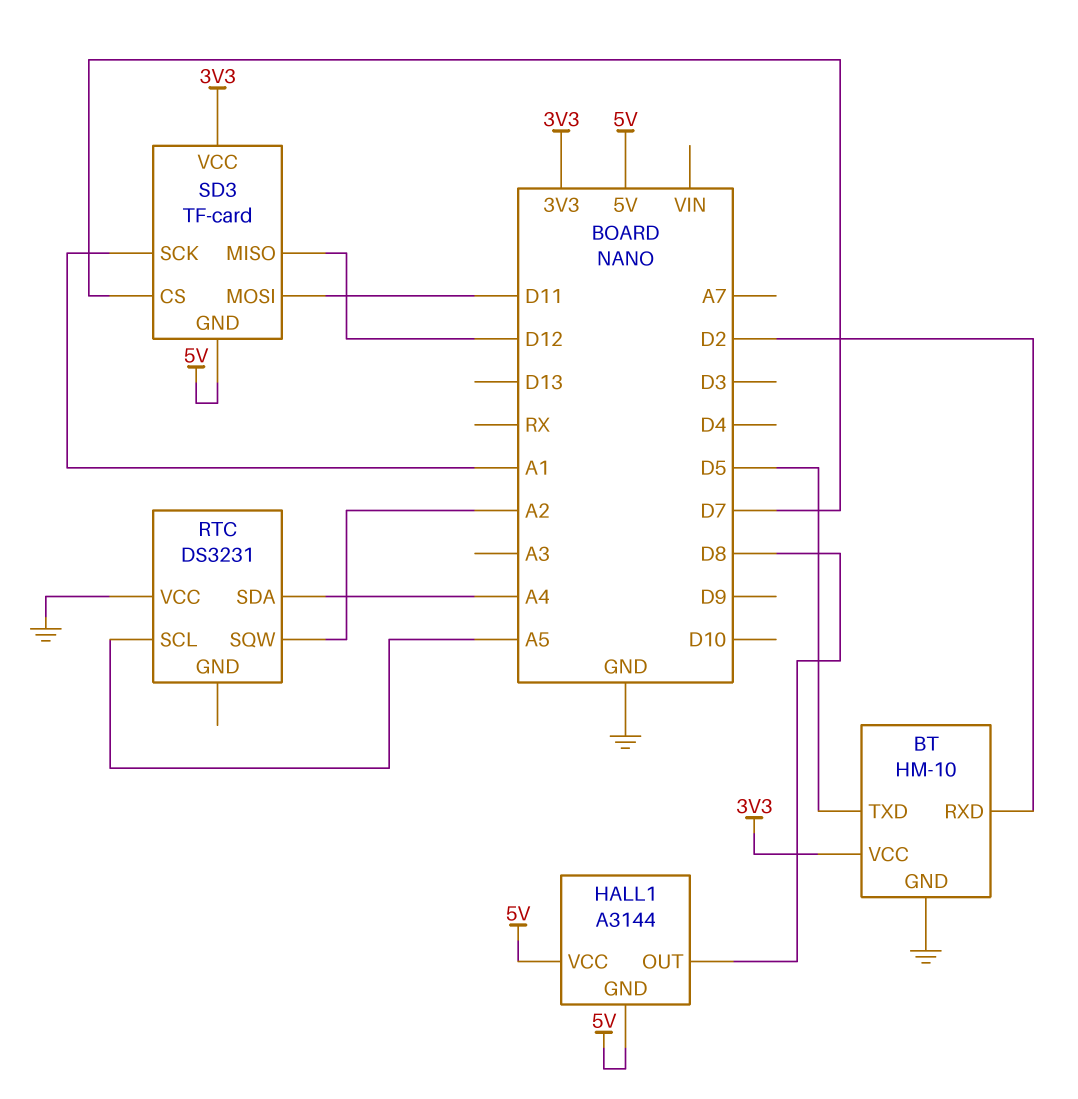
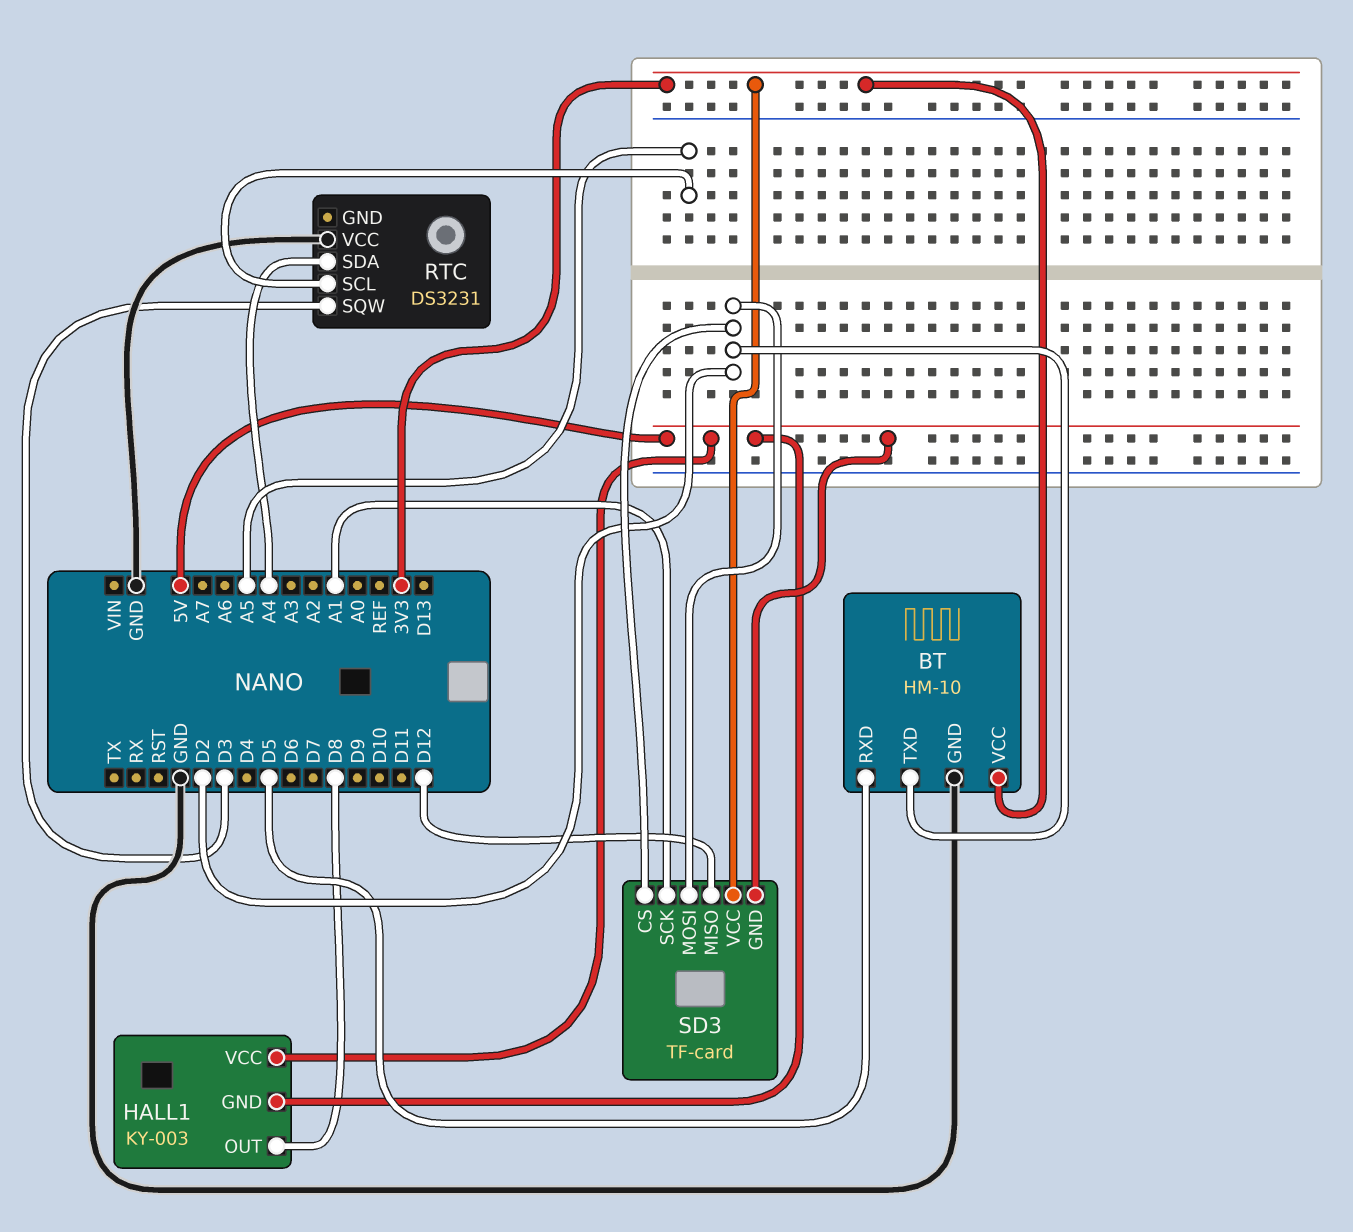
BT pin RXD: D2 -> D5
BT pin TXD: D5 -> D2
HALL1: A3144 -> KY-003
RTC pin SQW: A2 -> D3
SD3 pin CS: D7 -> D2
SD3 pin MOSI: D11 -> D2

